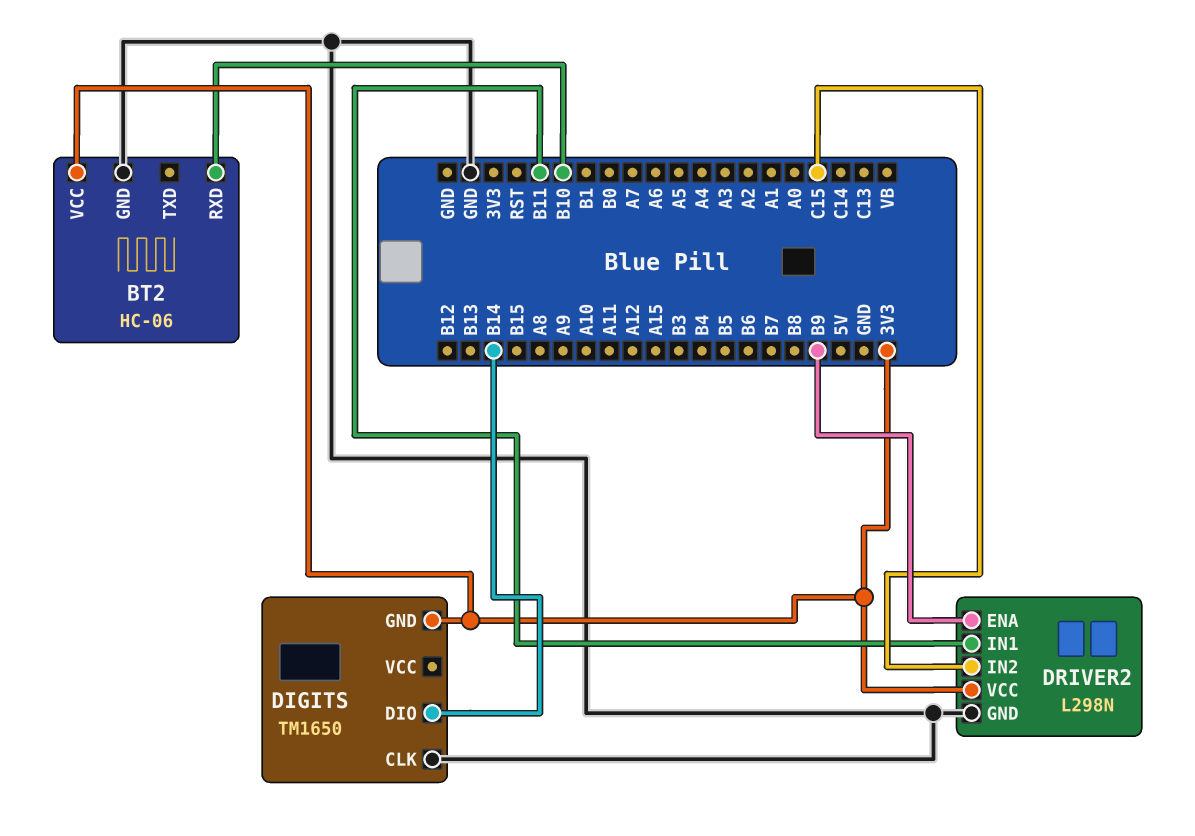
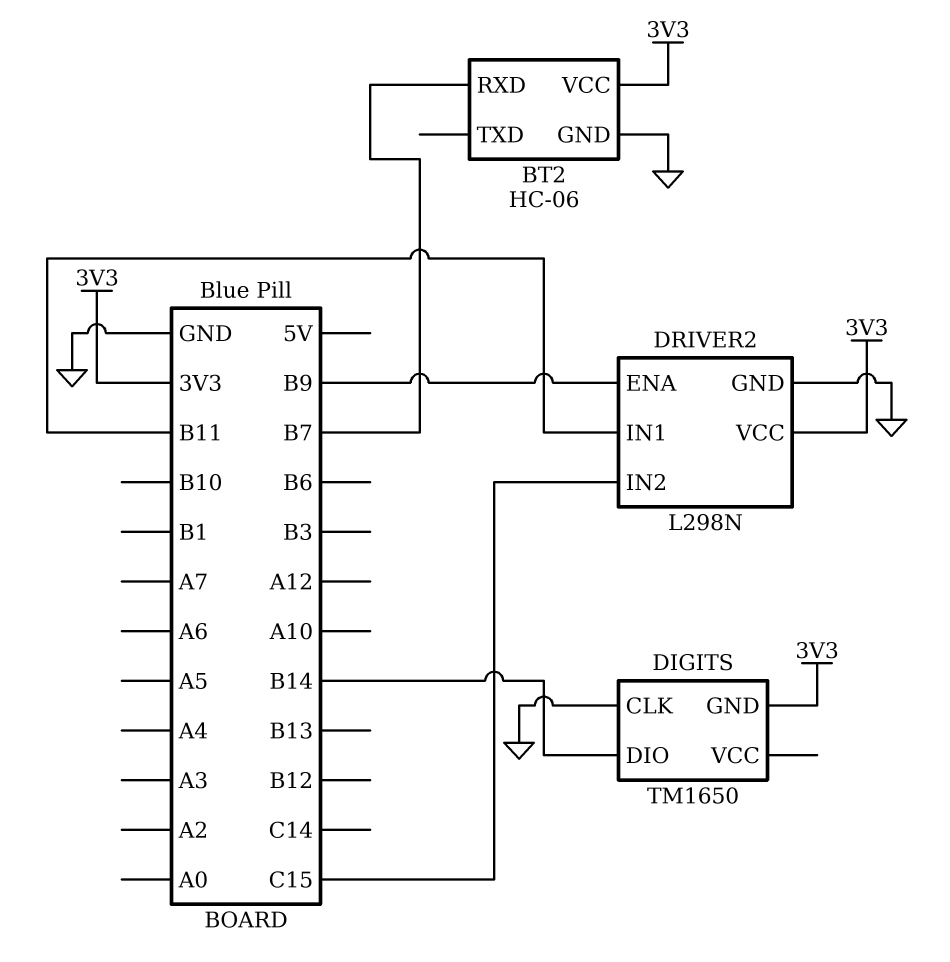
BT2 pin RXD: B10 -> B7

